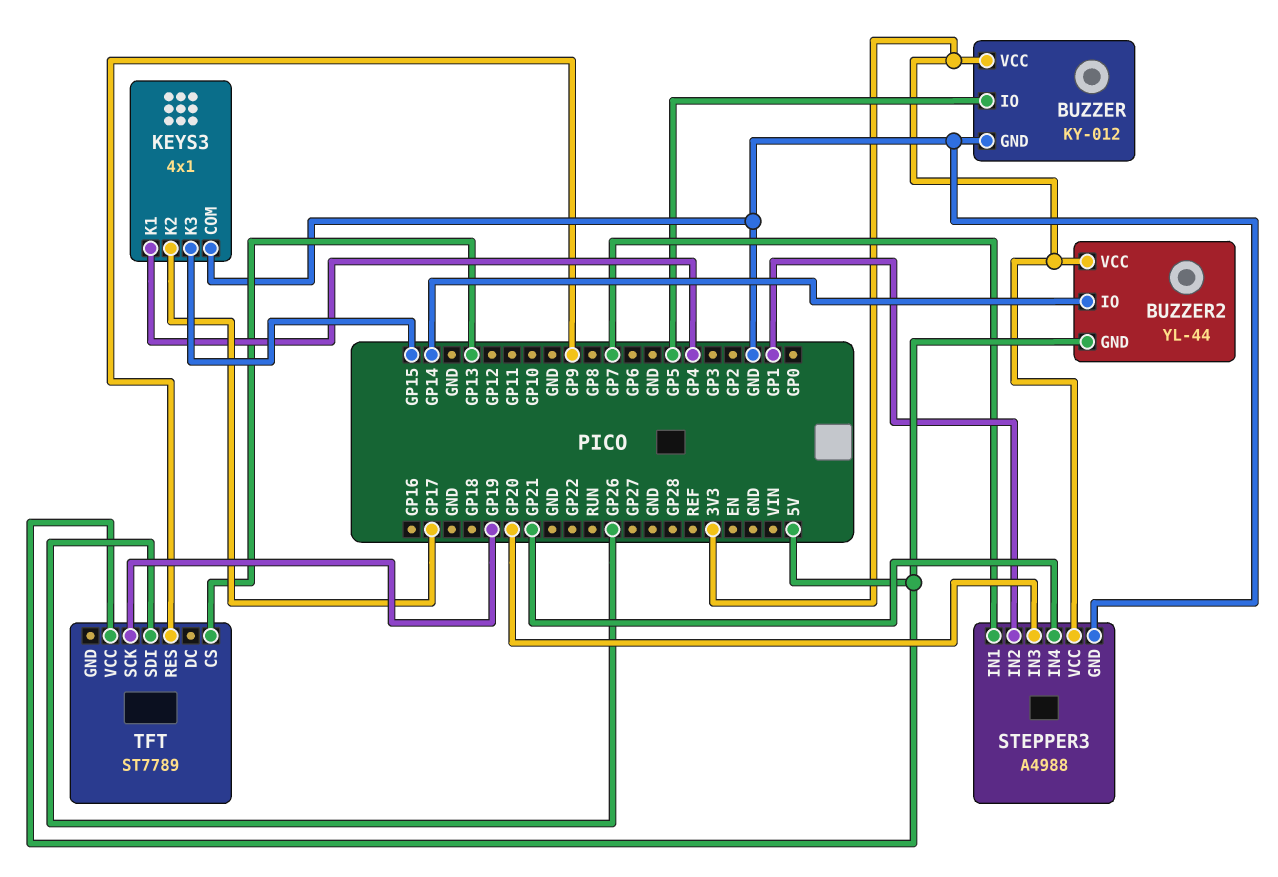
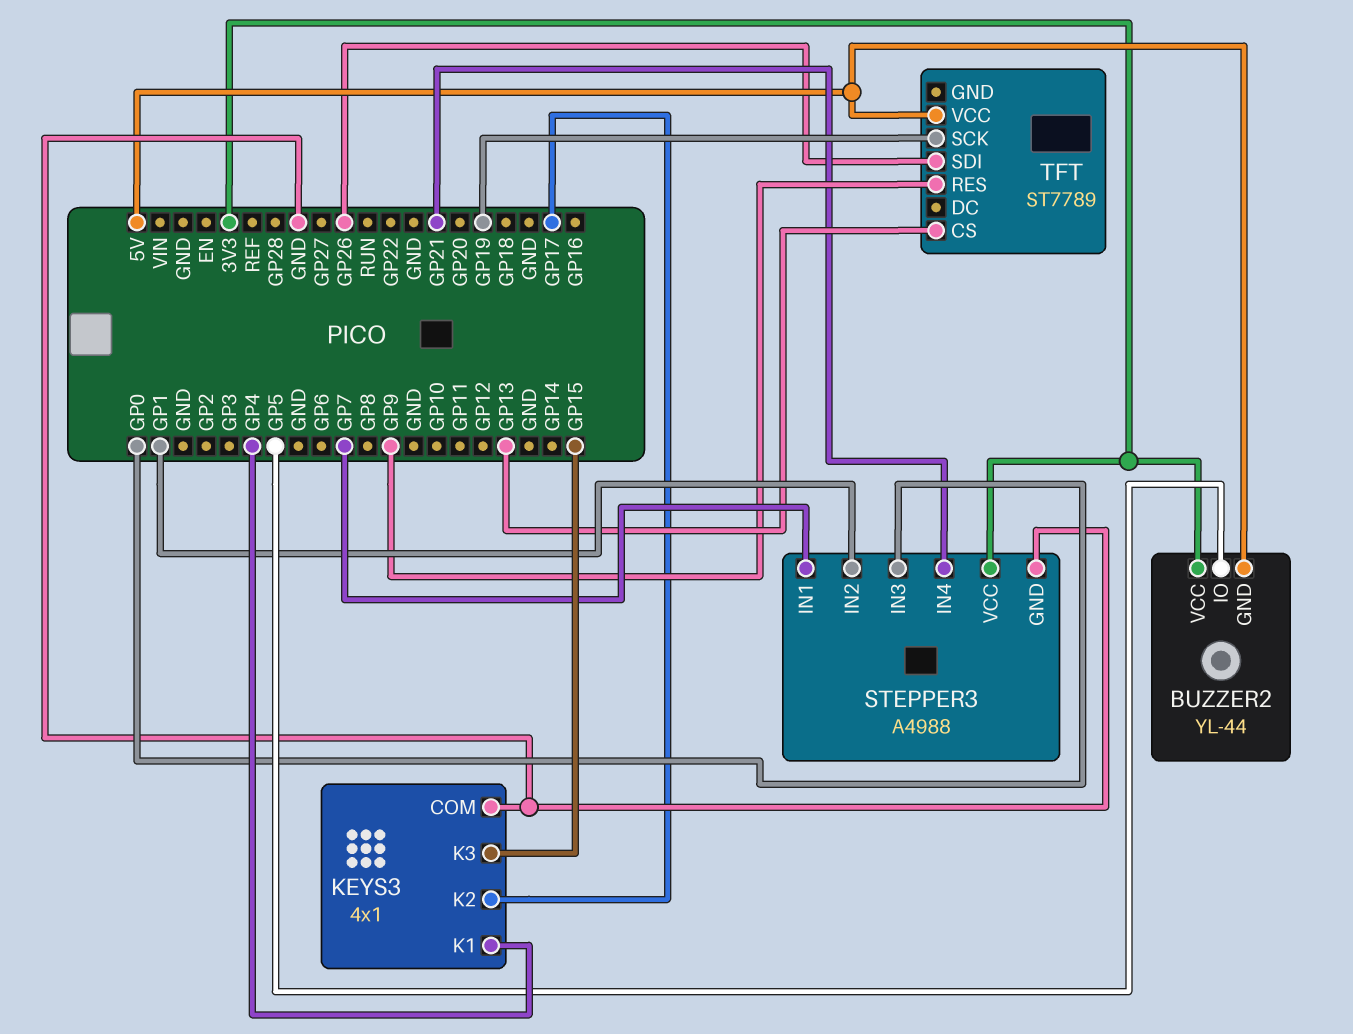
BUZZER: KY-012 -> none
BUZZER pin GND: GND -> none
BUZZER pin IO: GP5 -> none
BUZZER pin VCC: 3V3 -> none
BUZZER2 pin IO: GP14 -> GP5
STEPPER3 pin IN3: GP20 -> GP0

